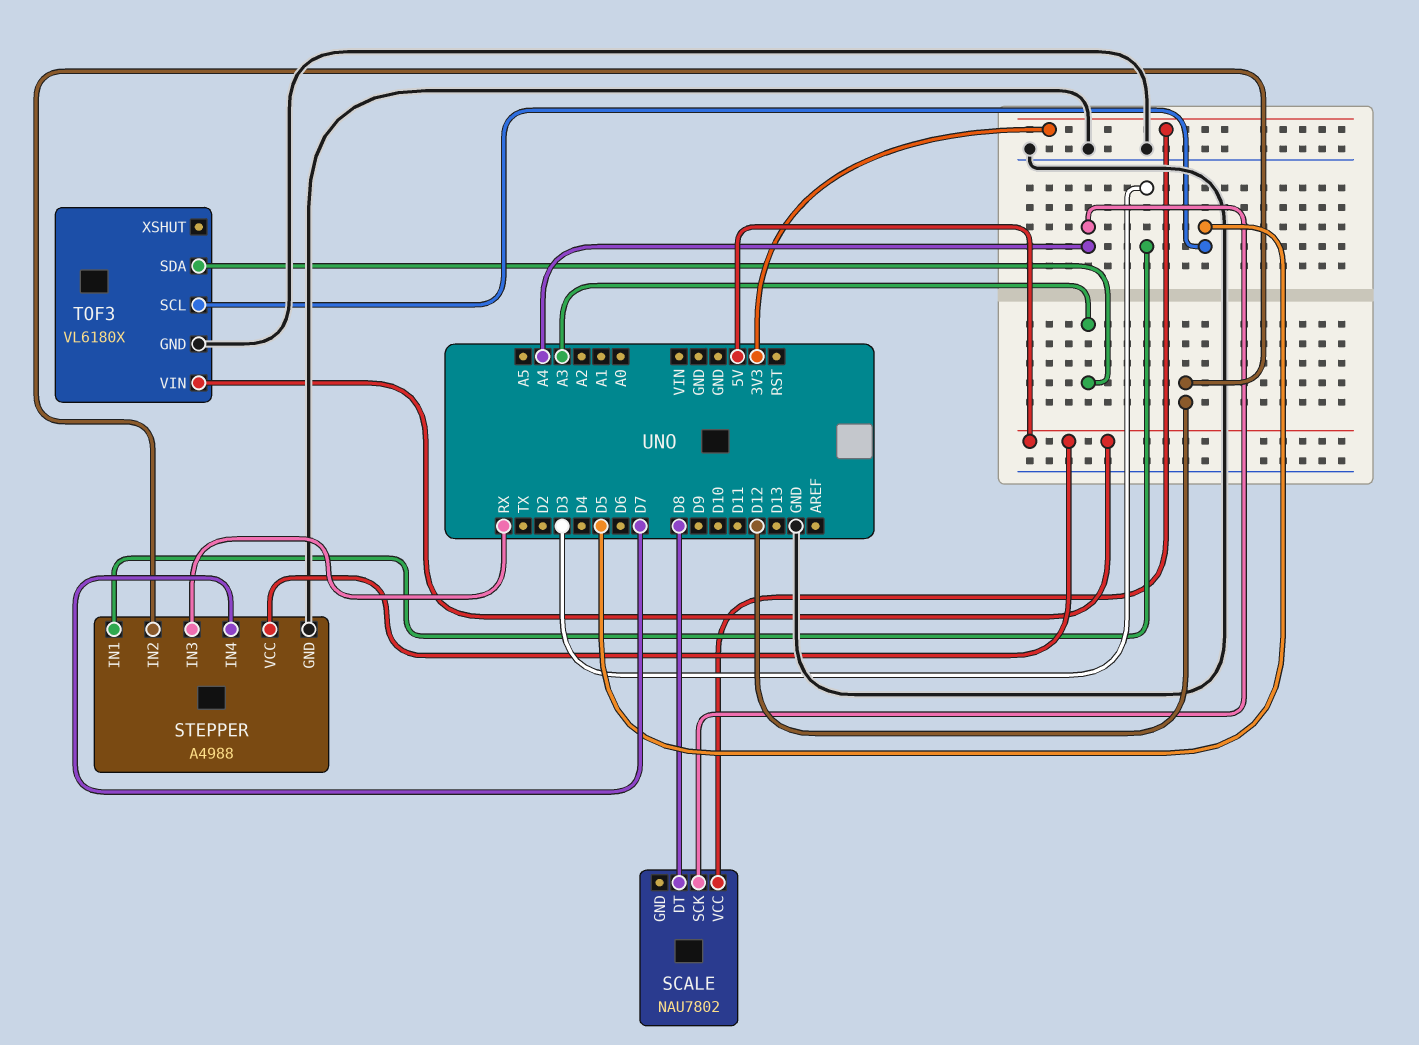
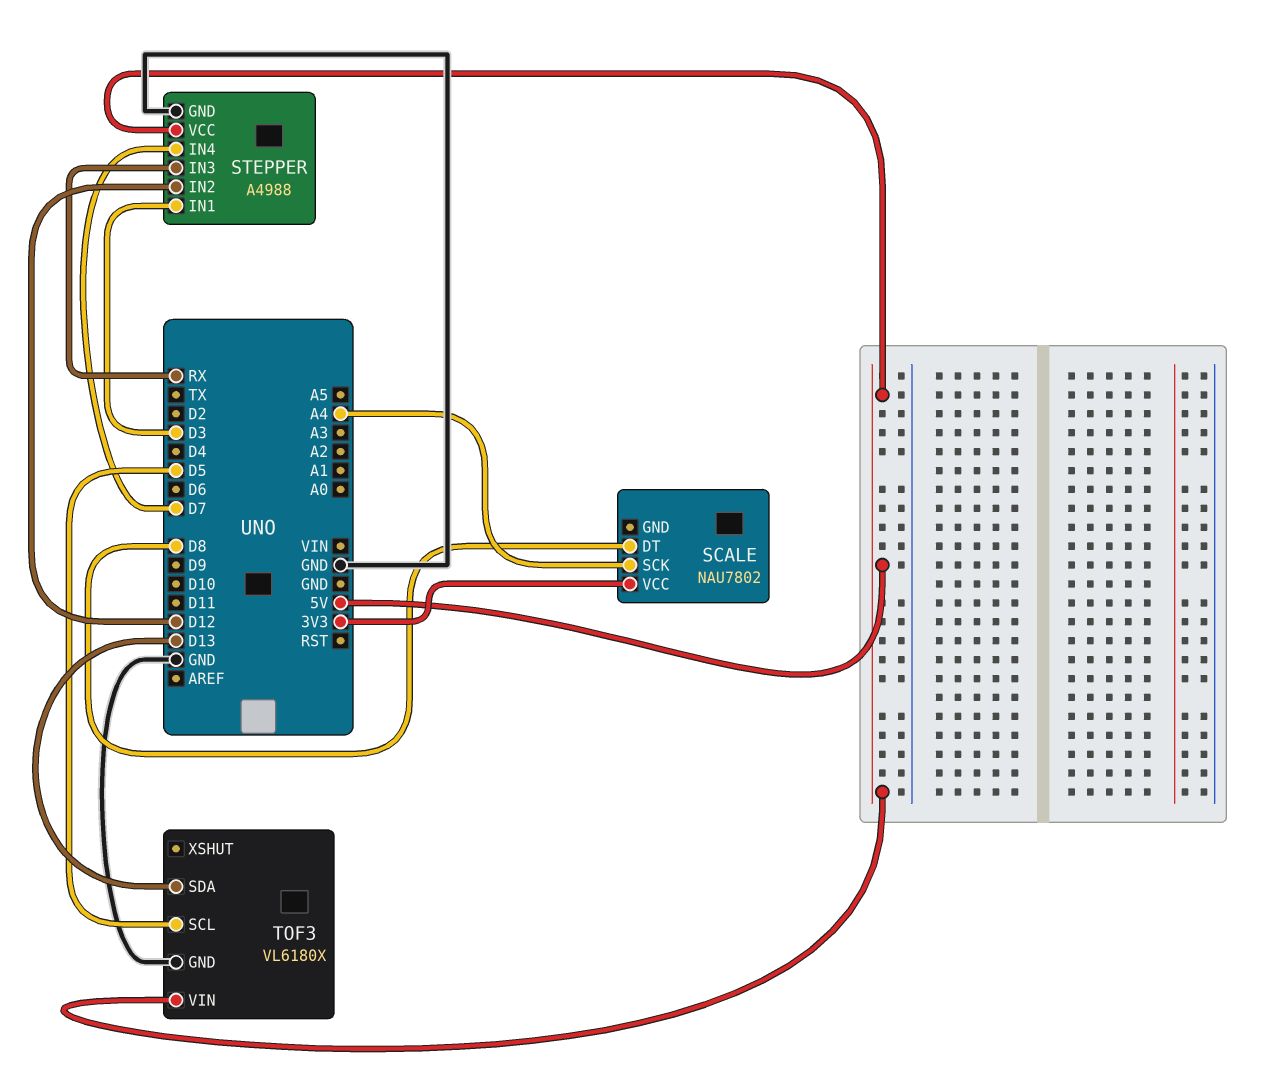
TOF3 pin SDA: A3 -> D13

